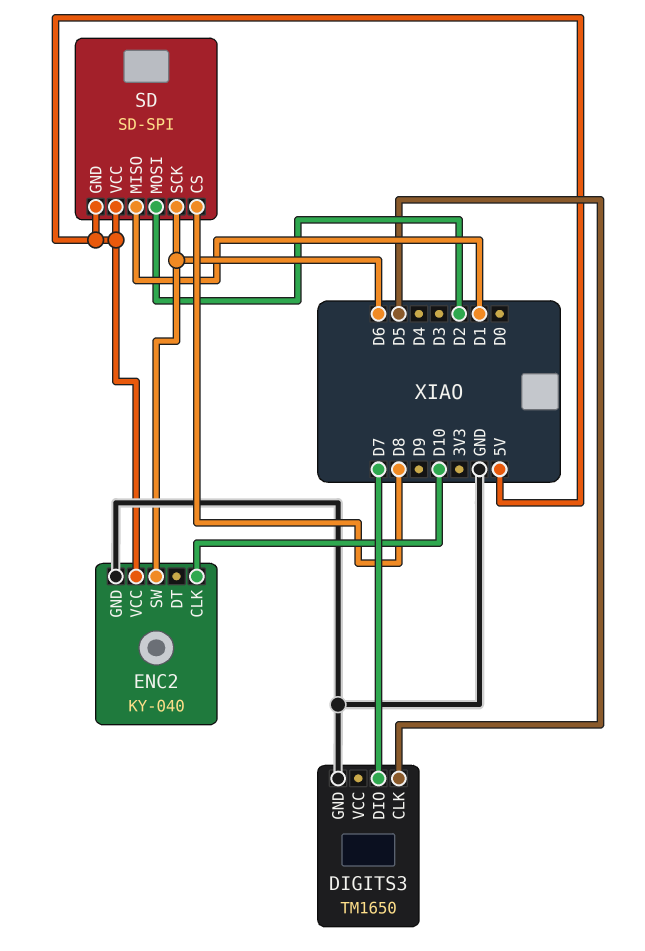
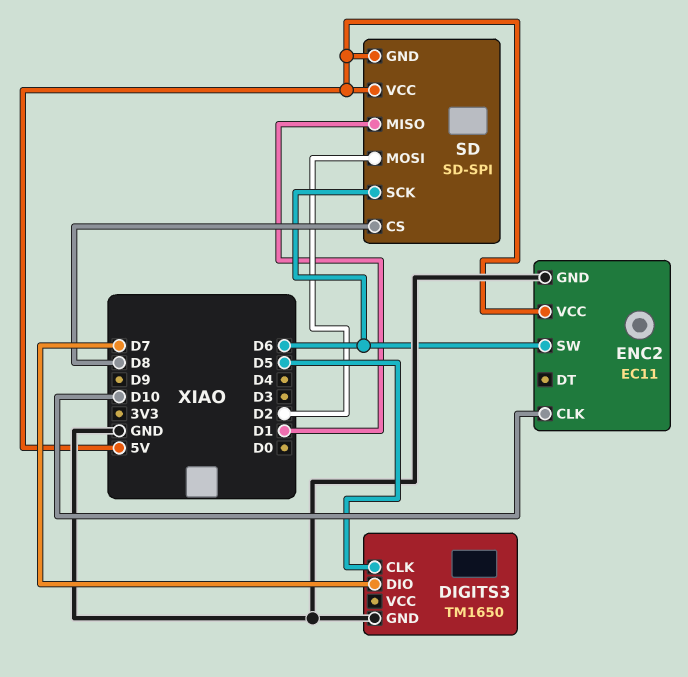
ENC2: KY-040 -> EC11

